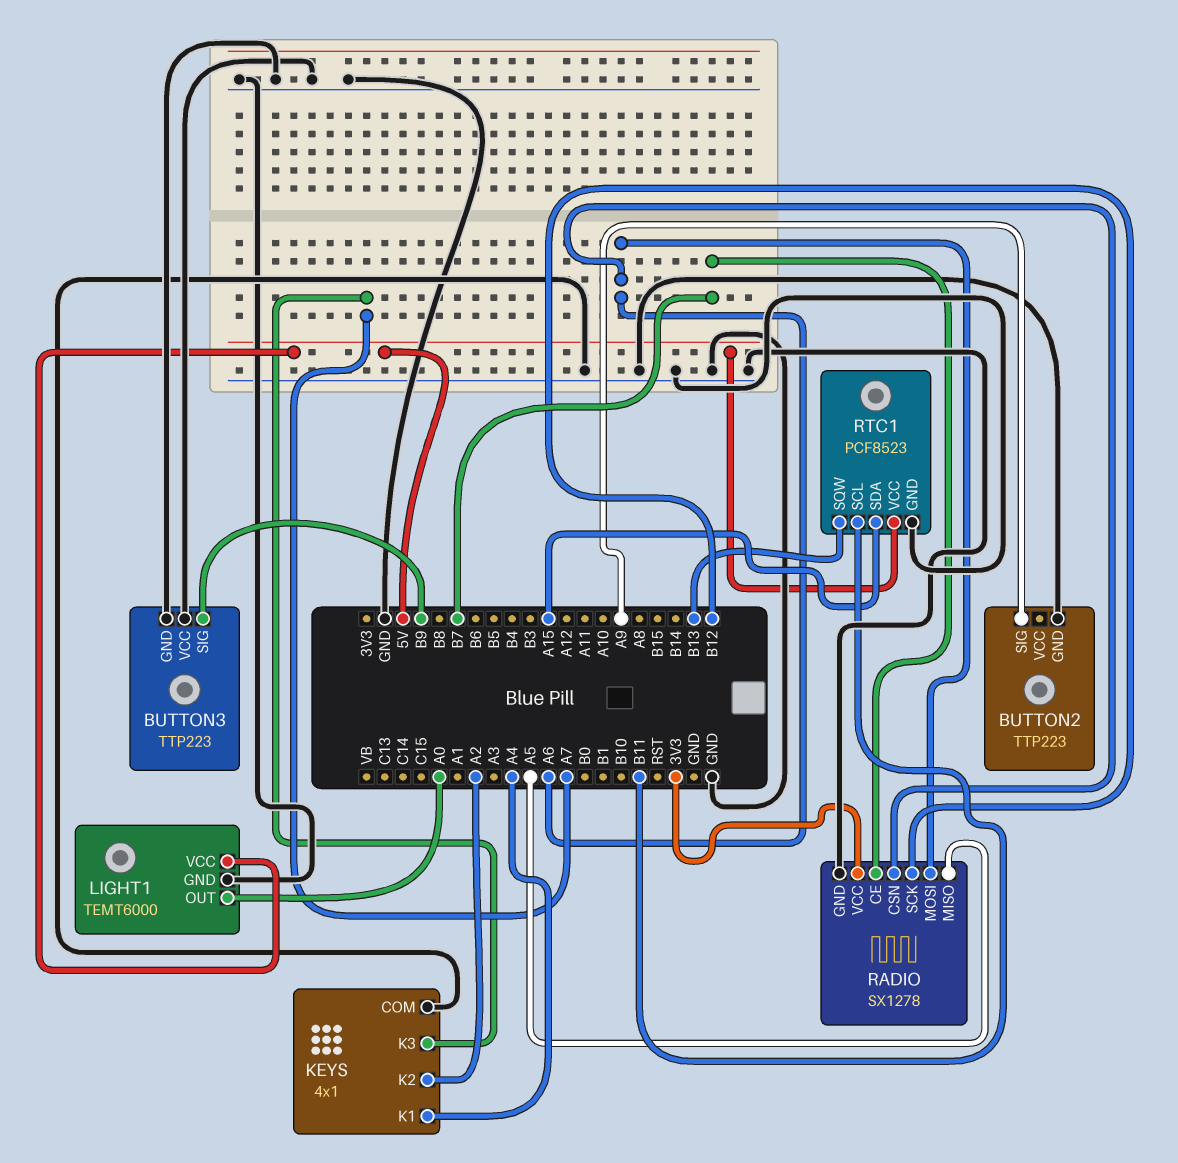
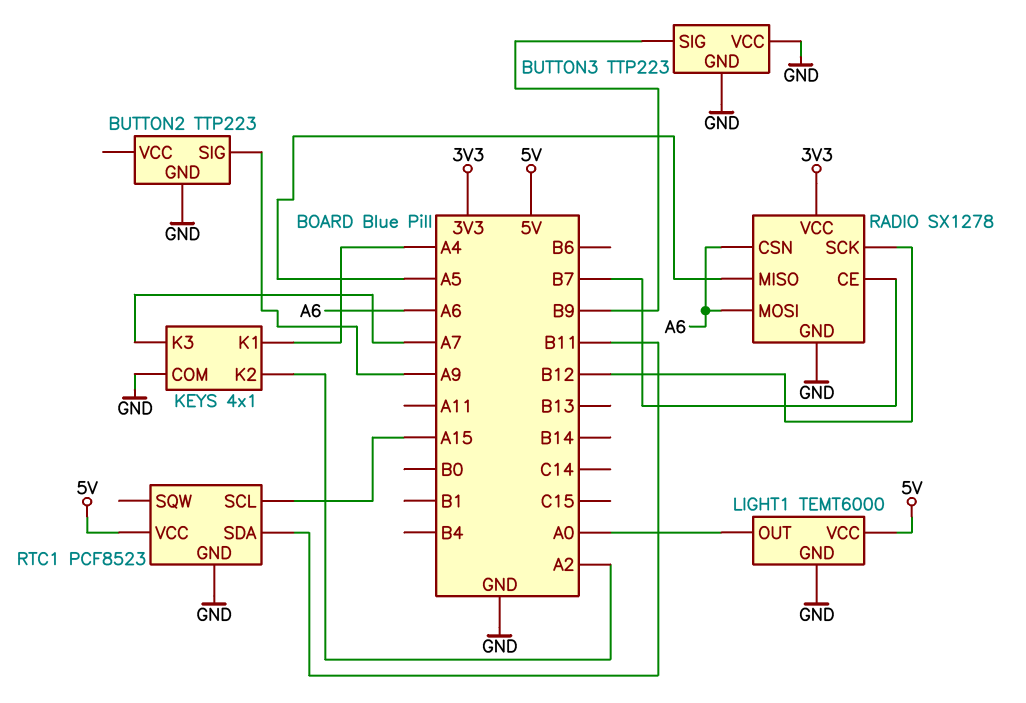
RTC1 pin SCL: B11 -> A15
RTC1 pin SDA: A15 -> B11
RTC1 pin SQW: B13 -> none

